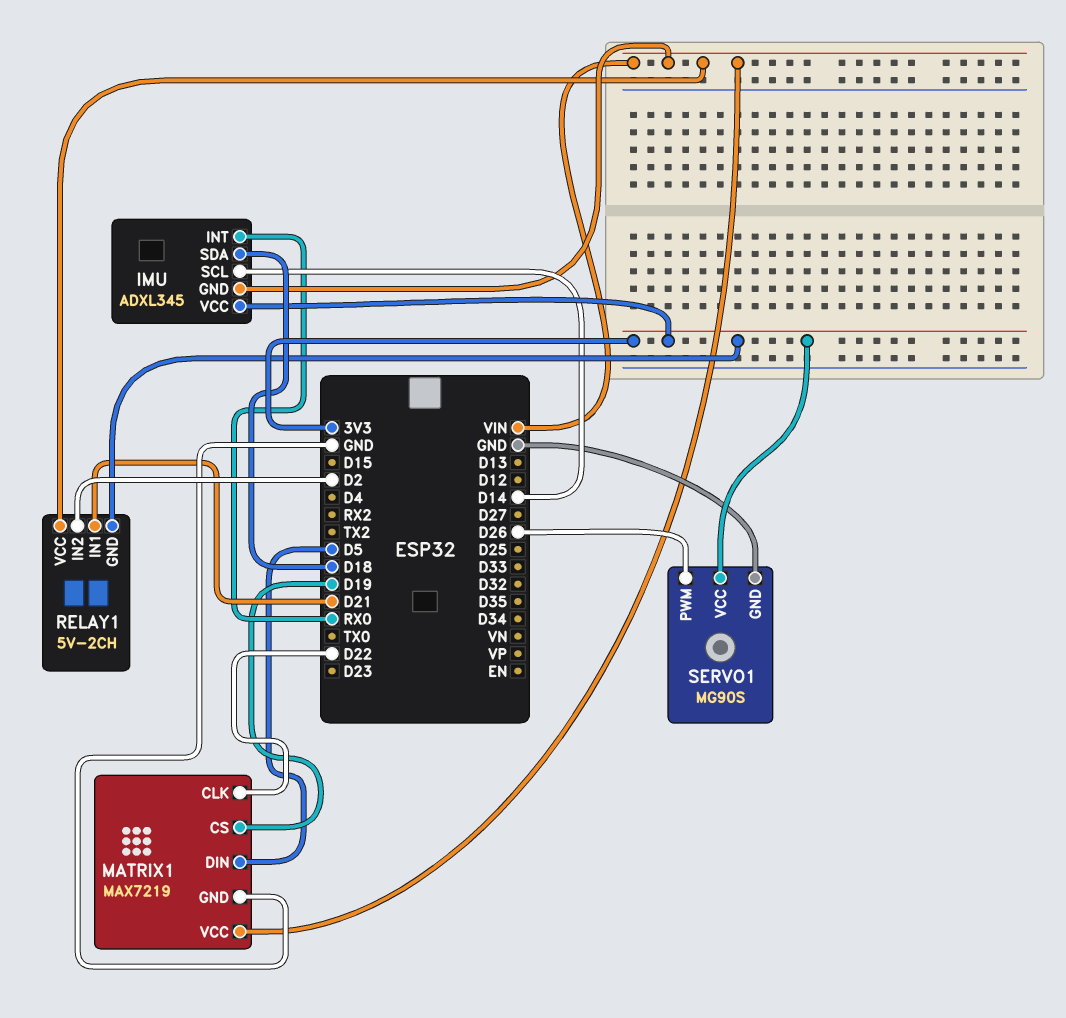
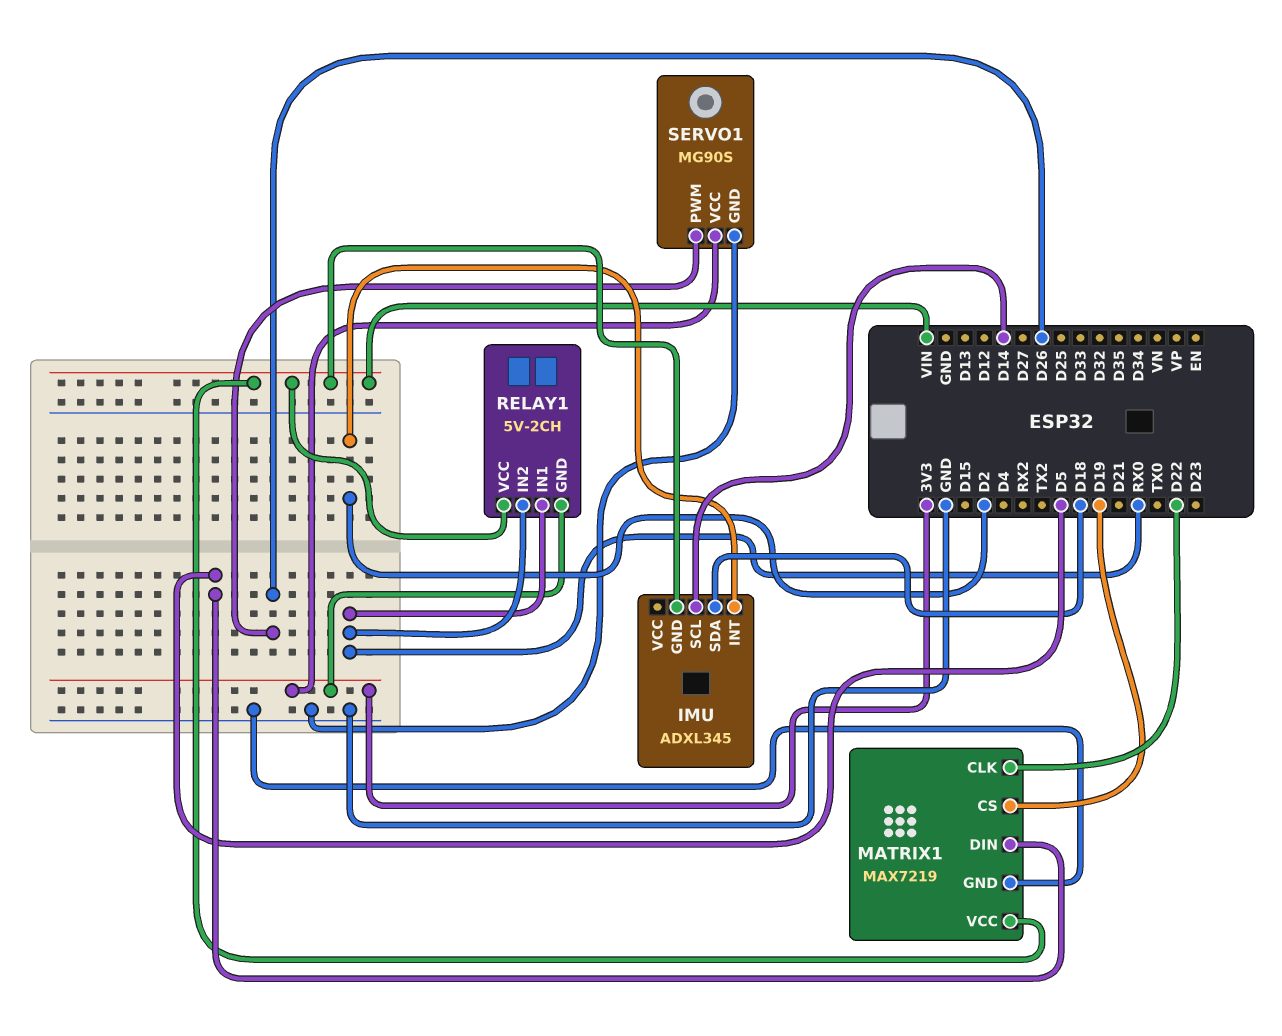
IMU pin INT: RX0 -> D2
IMU pin VCC: 3V3 -> none
RELAY1 pin IN1: D21 -> RX0
RELAY1 pin IN2: D2 -> RX0

